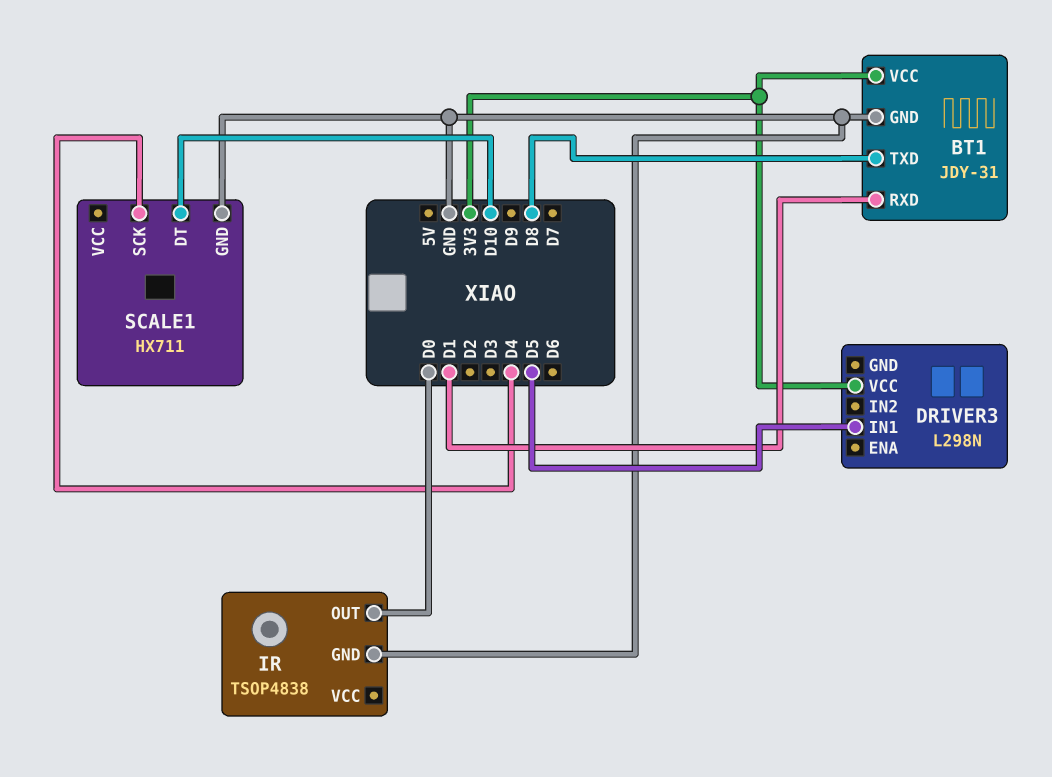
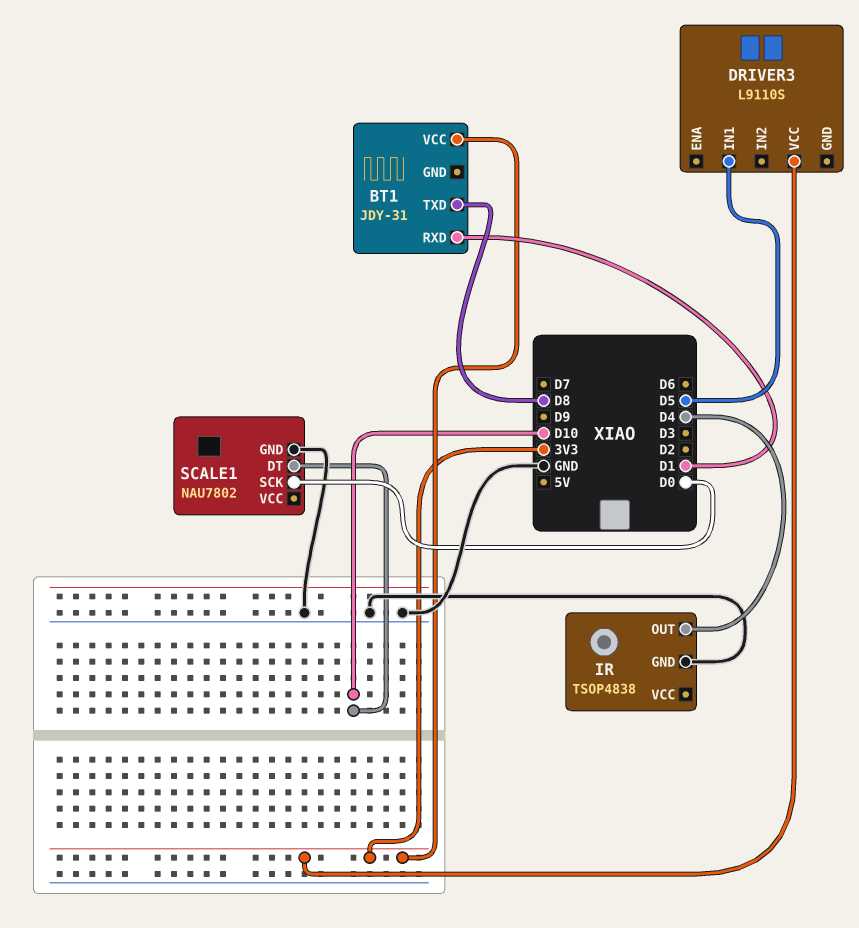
BT1 pin GND: GND -> none
DRIVER3: L298N -> L9110S
IR pin OUT: D0 -> D4
SCALE1: HX711 -> NAU7802
SCALE1 pin SCK: D4 -> D0

